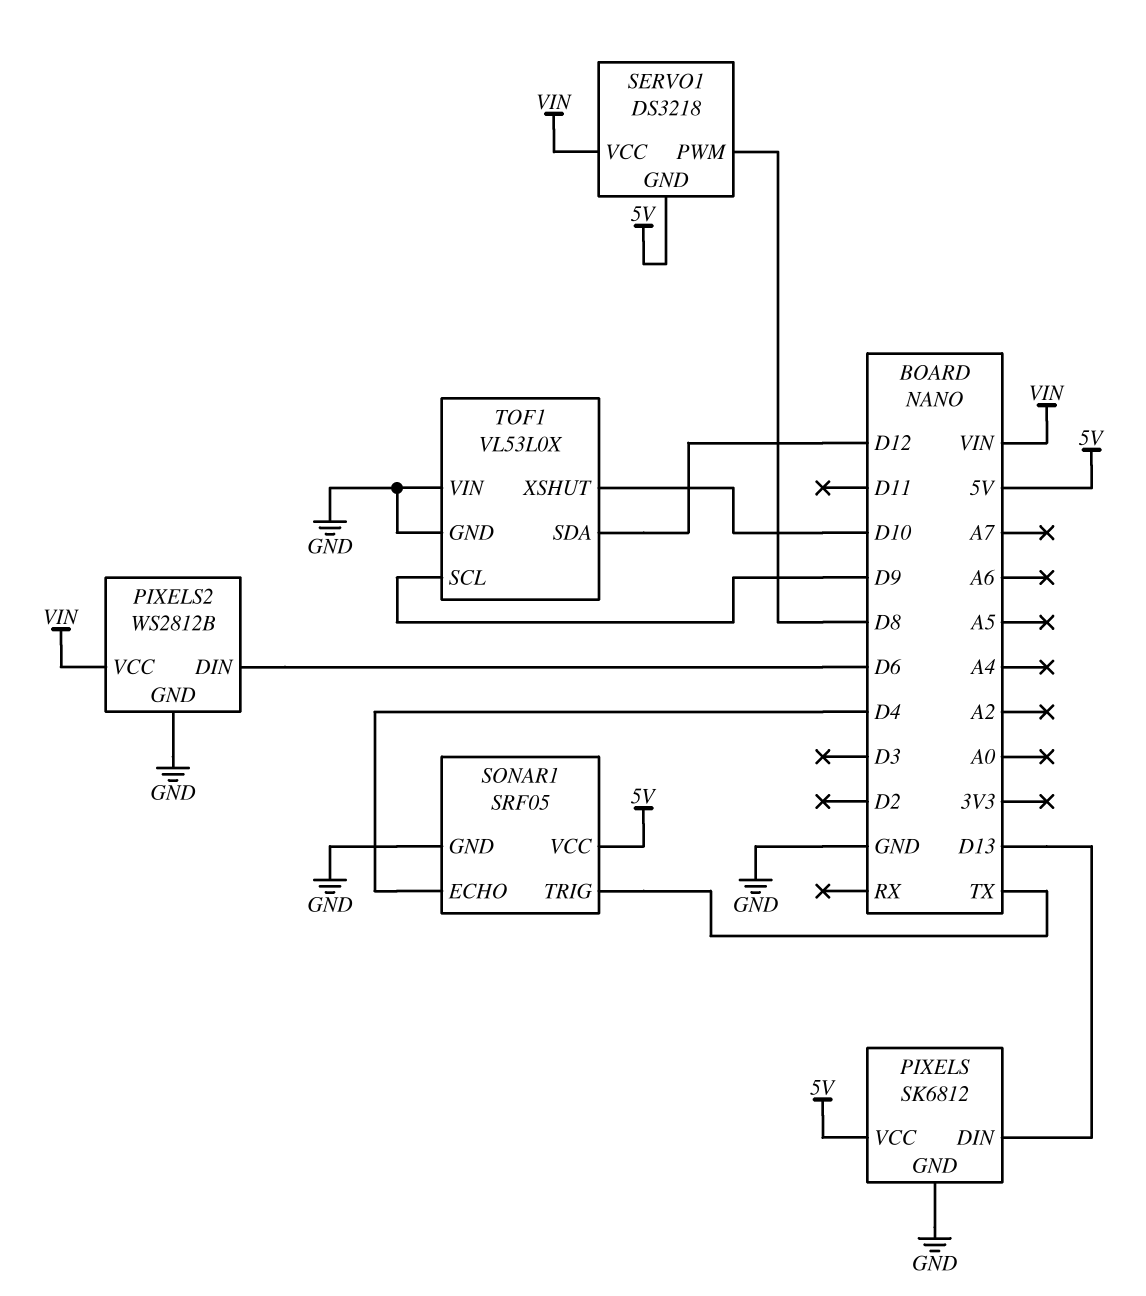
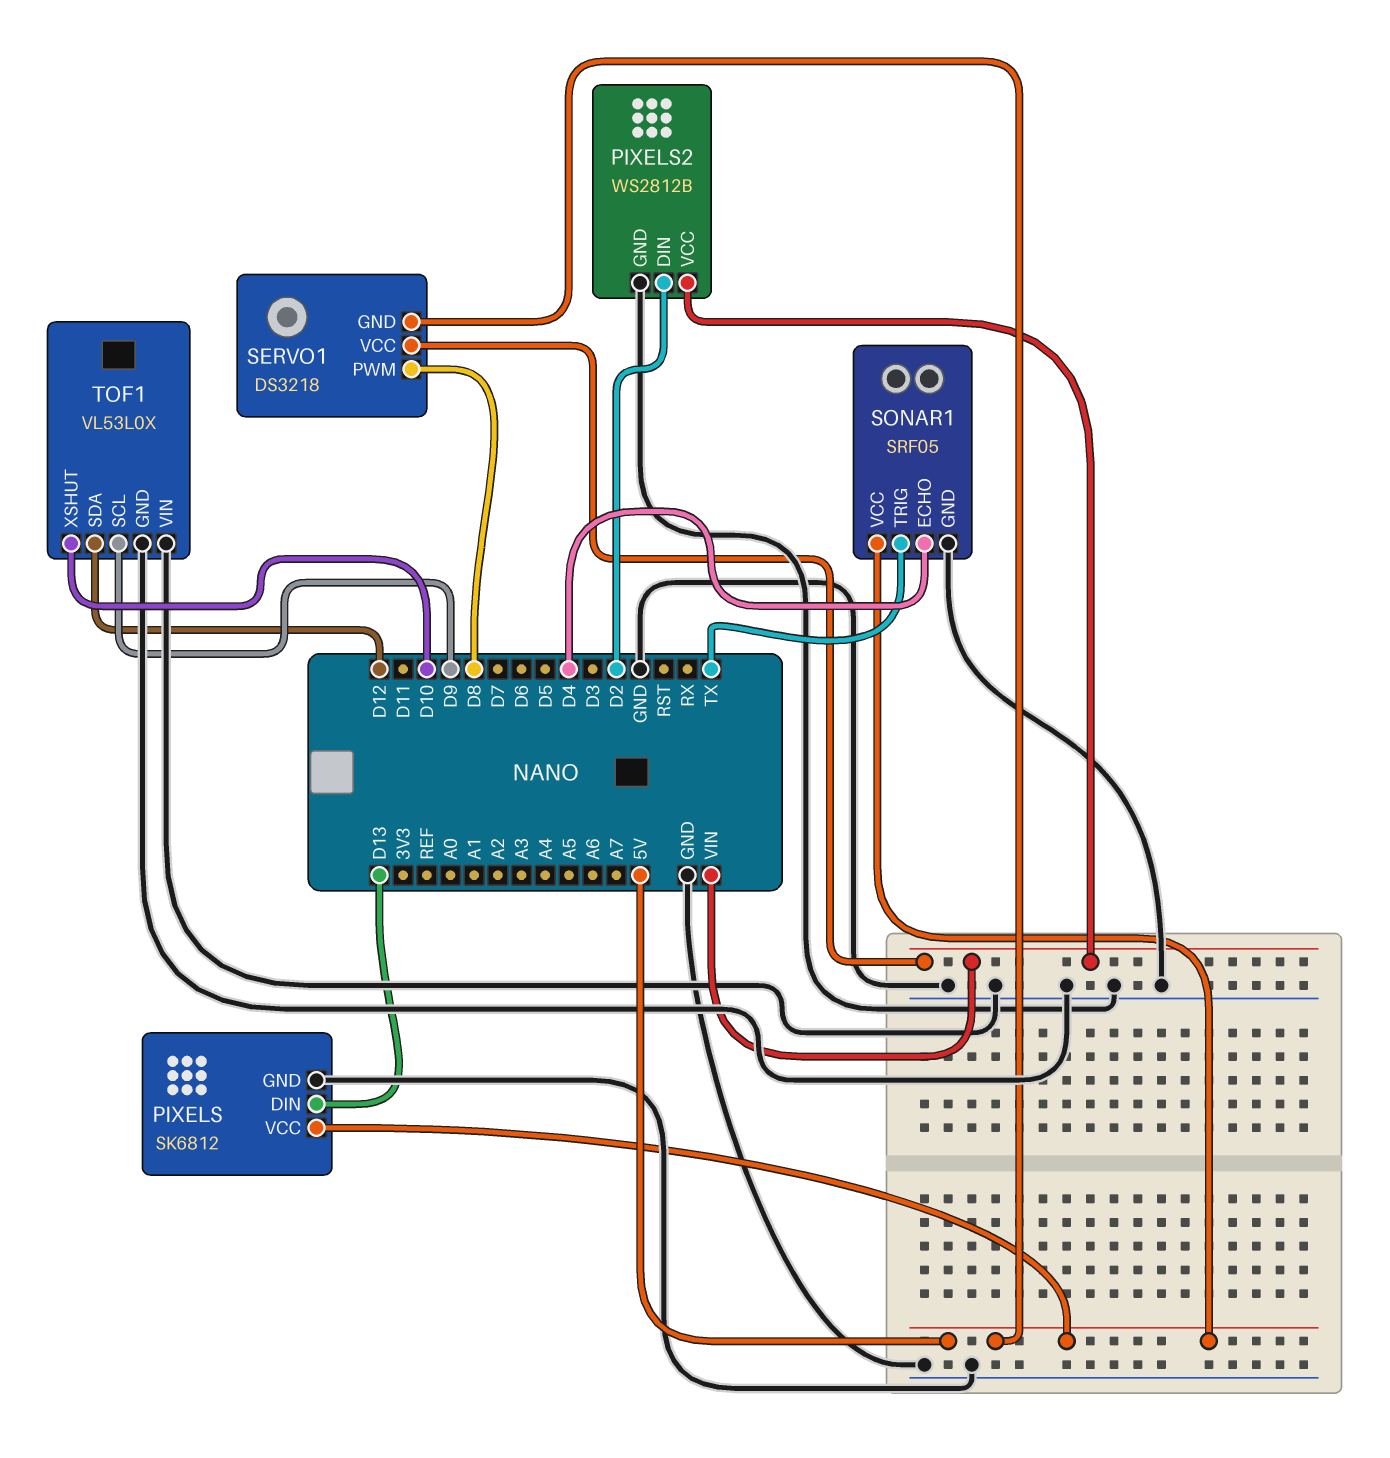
PIXELS2 pin DIN: D6 -> D2

